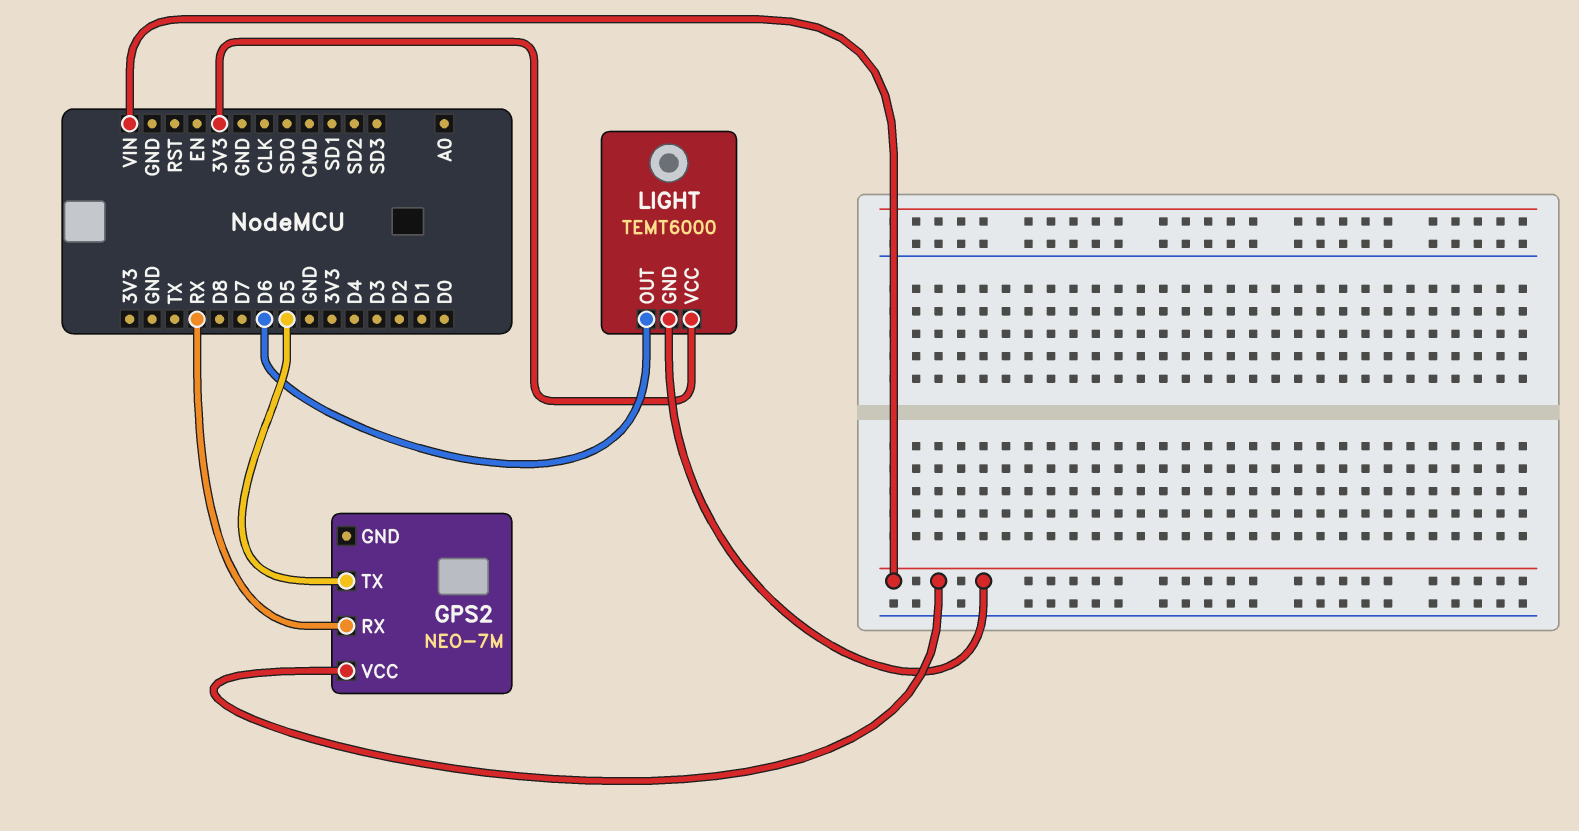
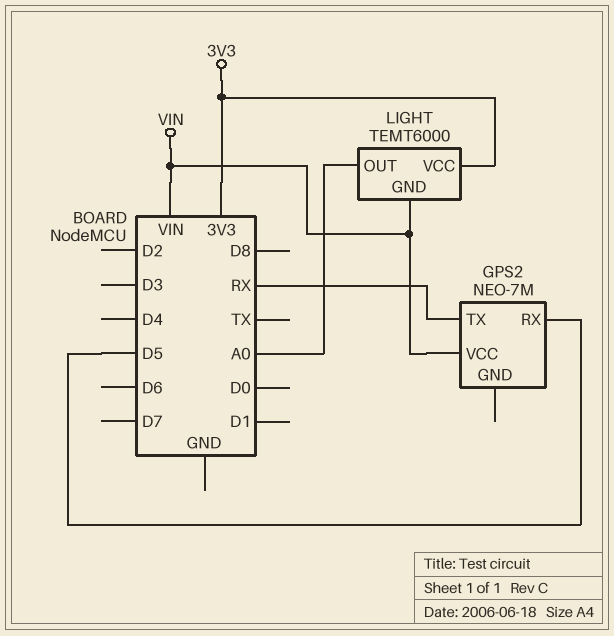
GPS2 pin RX: RX -> D5
GPS2 pin TX: D5 -> RX
LIGHT pin OUT: D6 -> A0

